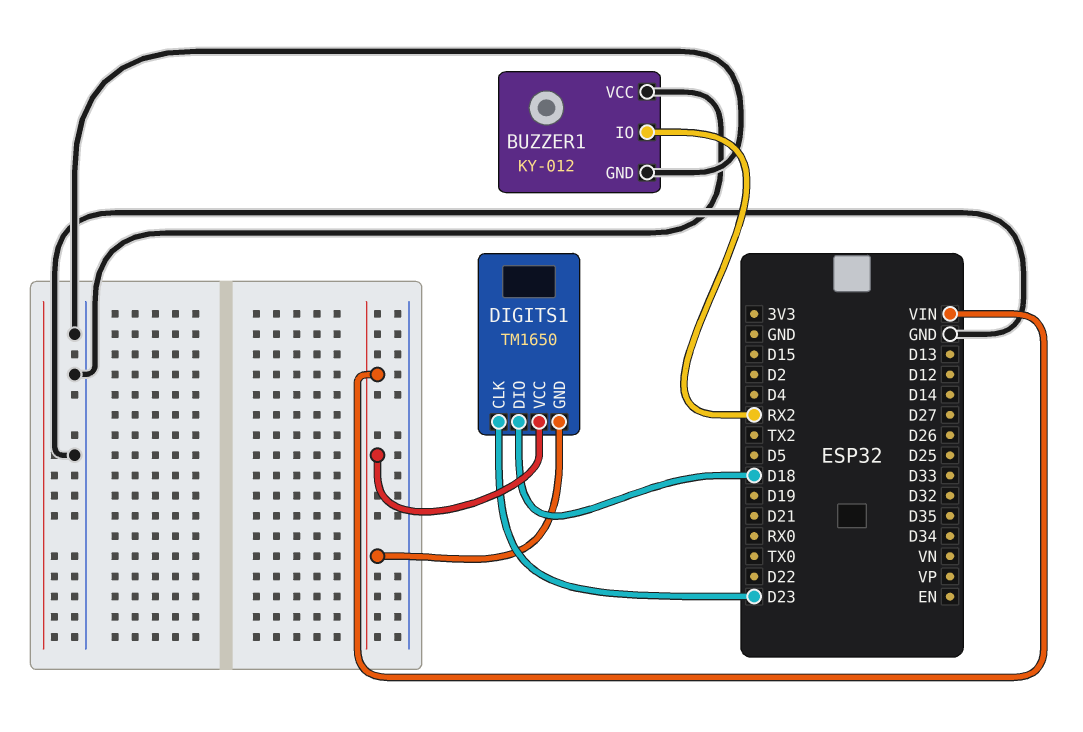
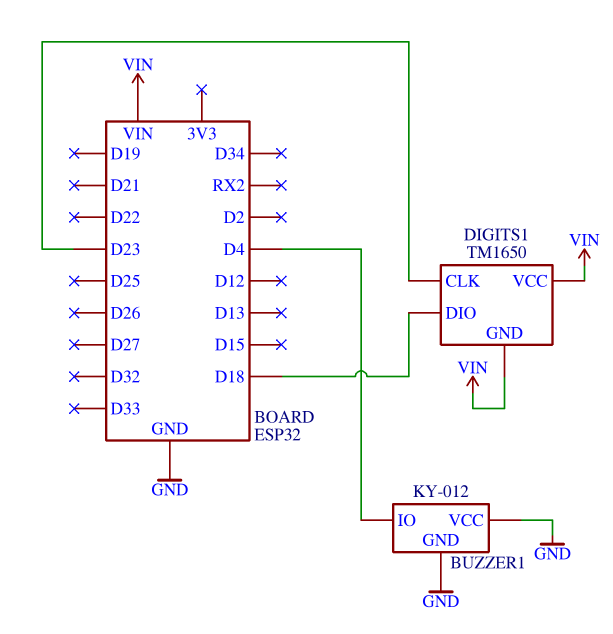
BUZZER1 pin IO: RX2 -> D4

